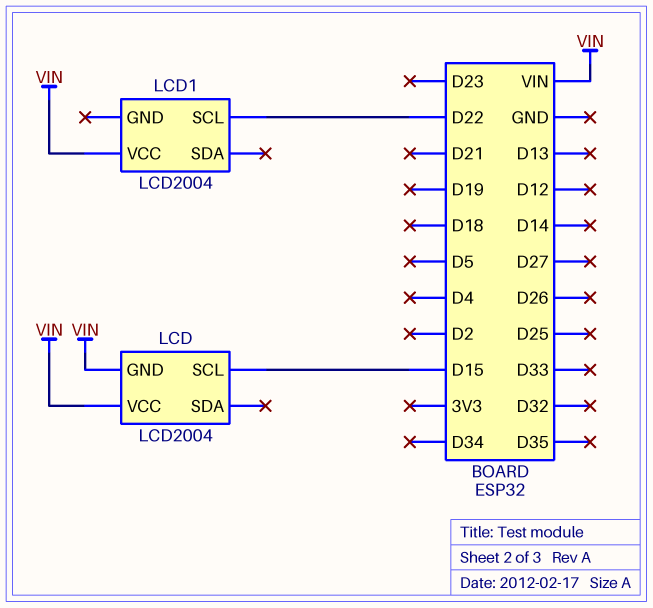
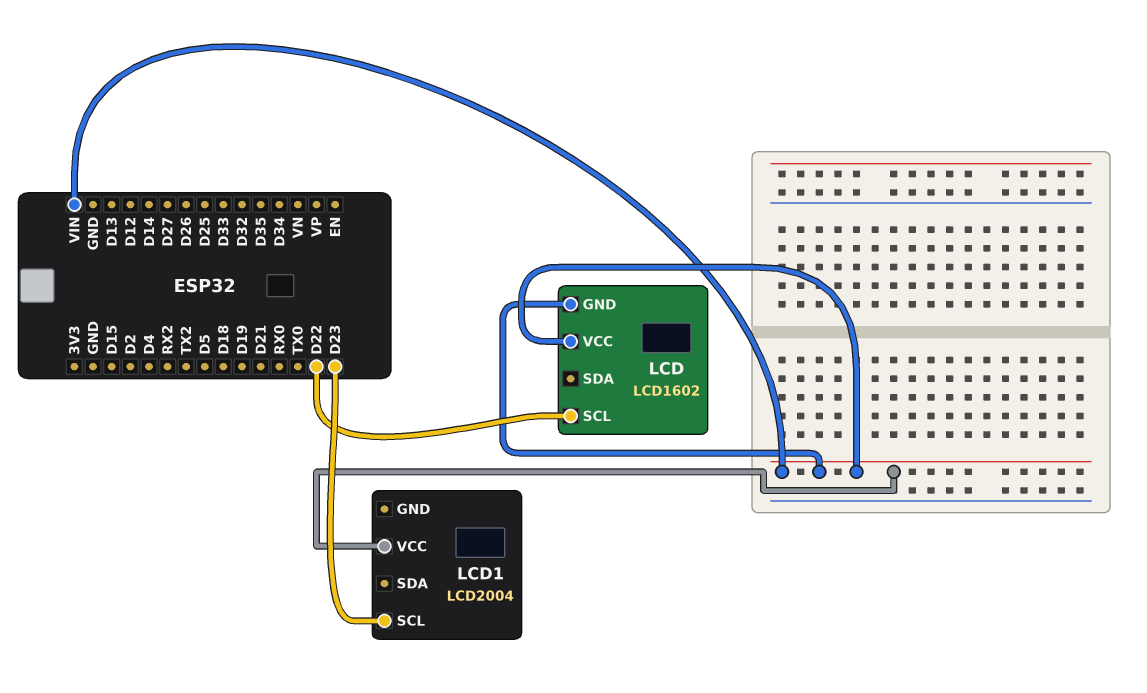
LCD: LCD2004 -> LCD1602
LCD pin SCL: D15 -> D22
LCD1 pin SCL: D22 -> D23

